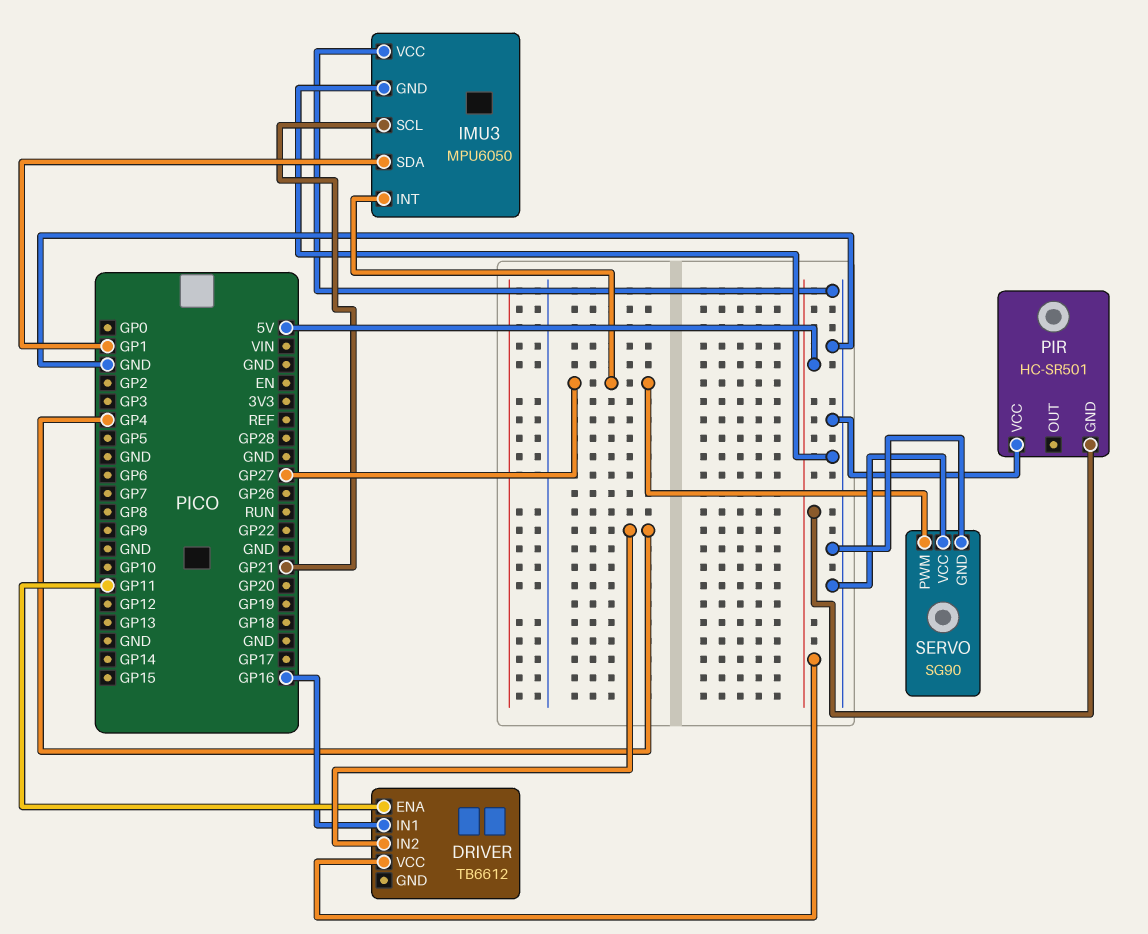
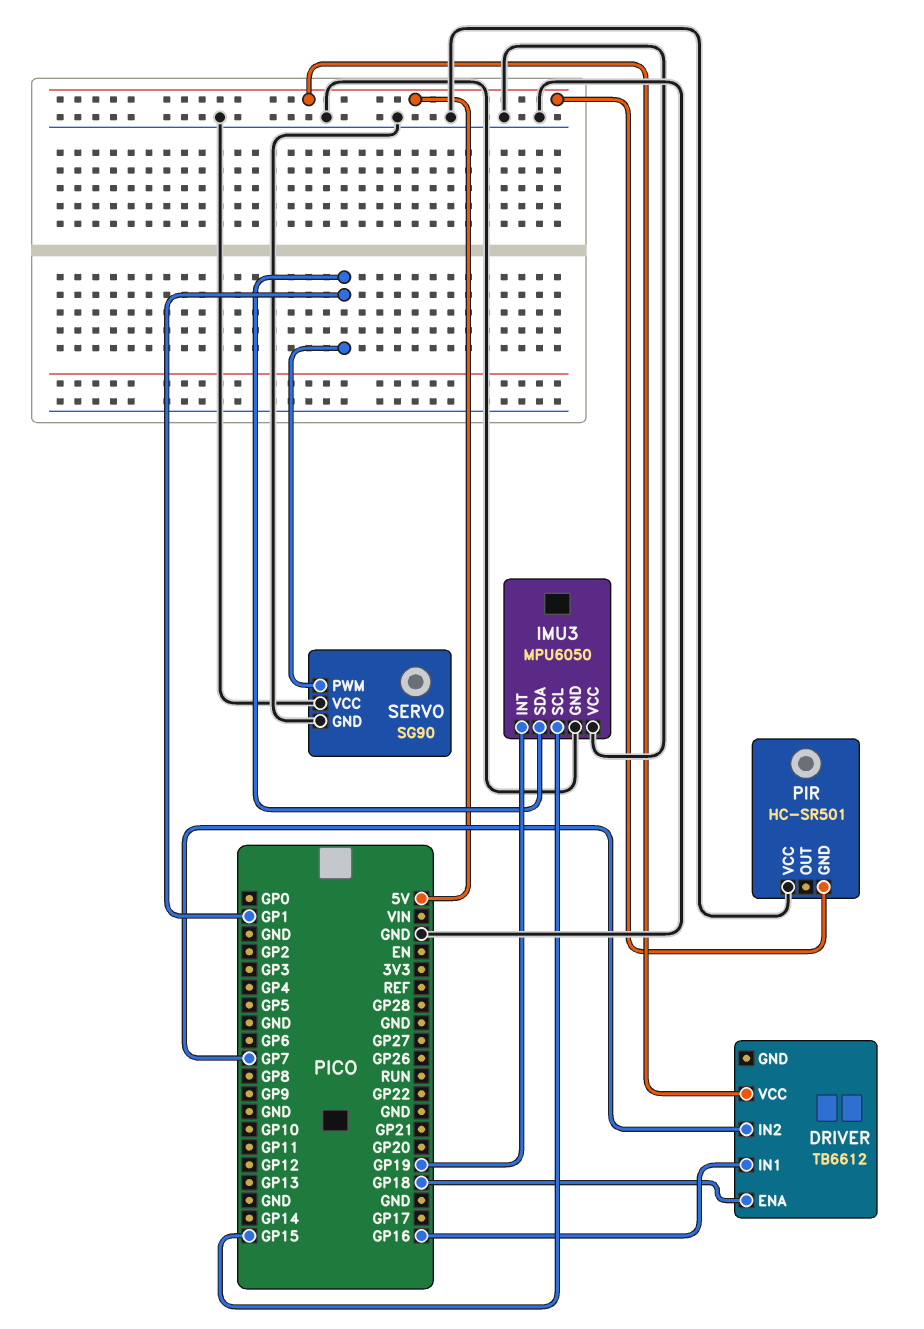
DRIVER pin ENA: GP11 -> GP18
DRIVER pin IN2: GP4 -> GP7
IMU3 pin INT: GP27 -> GP19
IMU3 pin SCL: GP21 -> GP15
SERVO pin PWM: GP27 -> GP1

